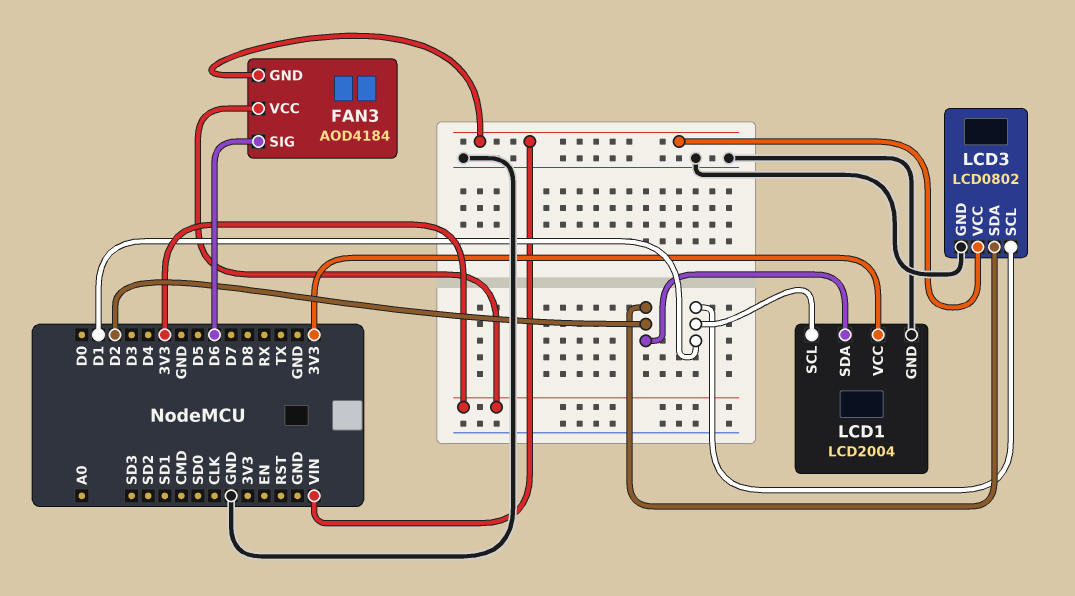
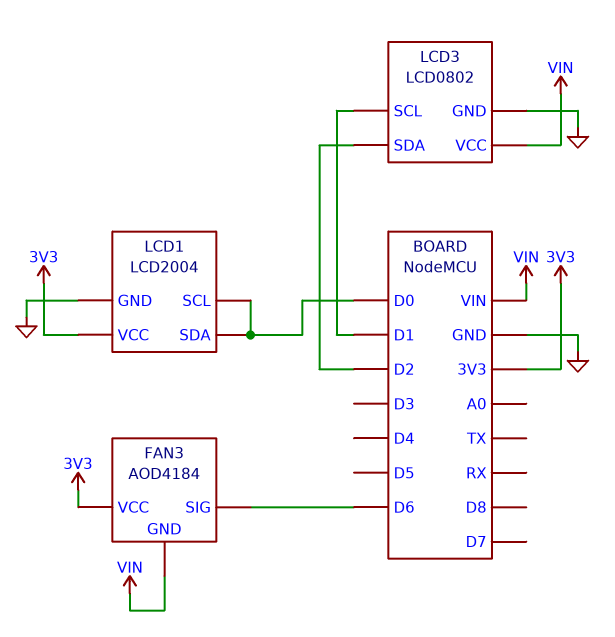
LCD1 pin SCL: D1 -> D0
LCD1 pin SDA: D2 -> D0

